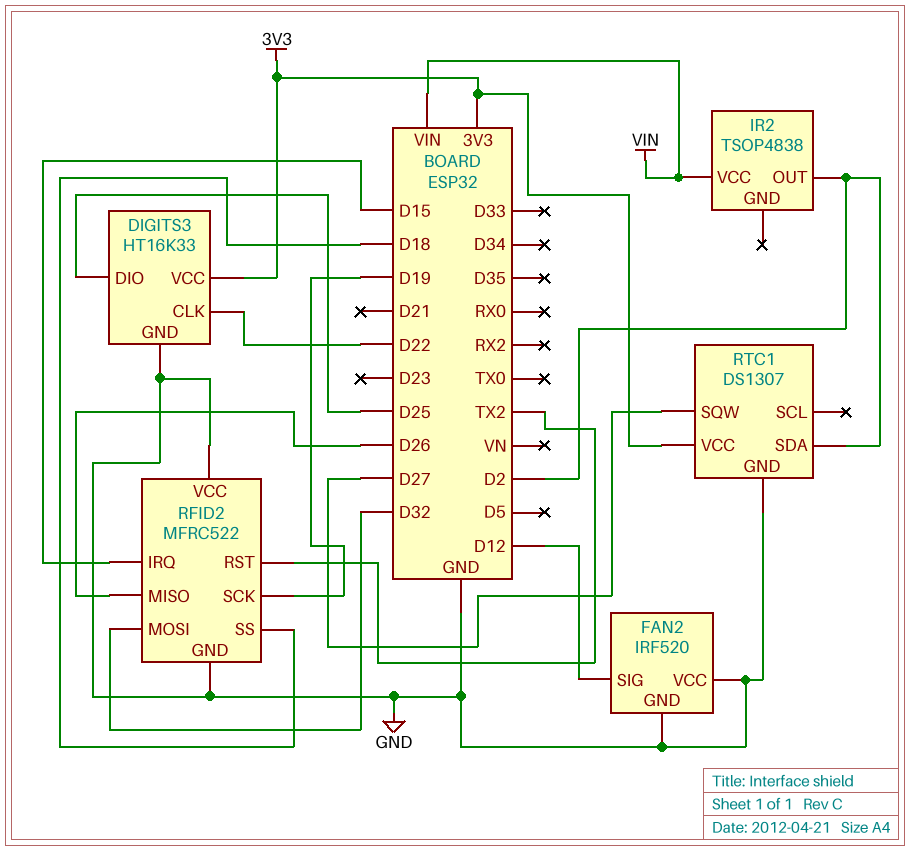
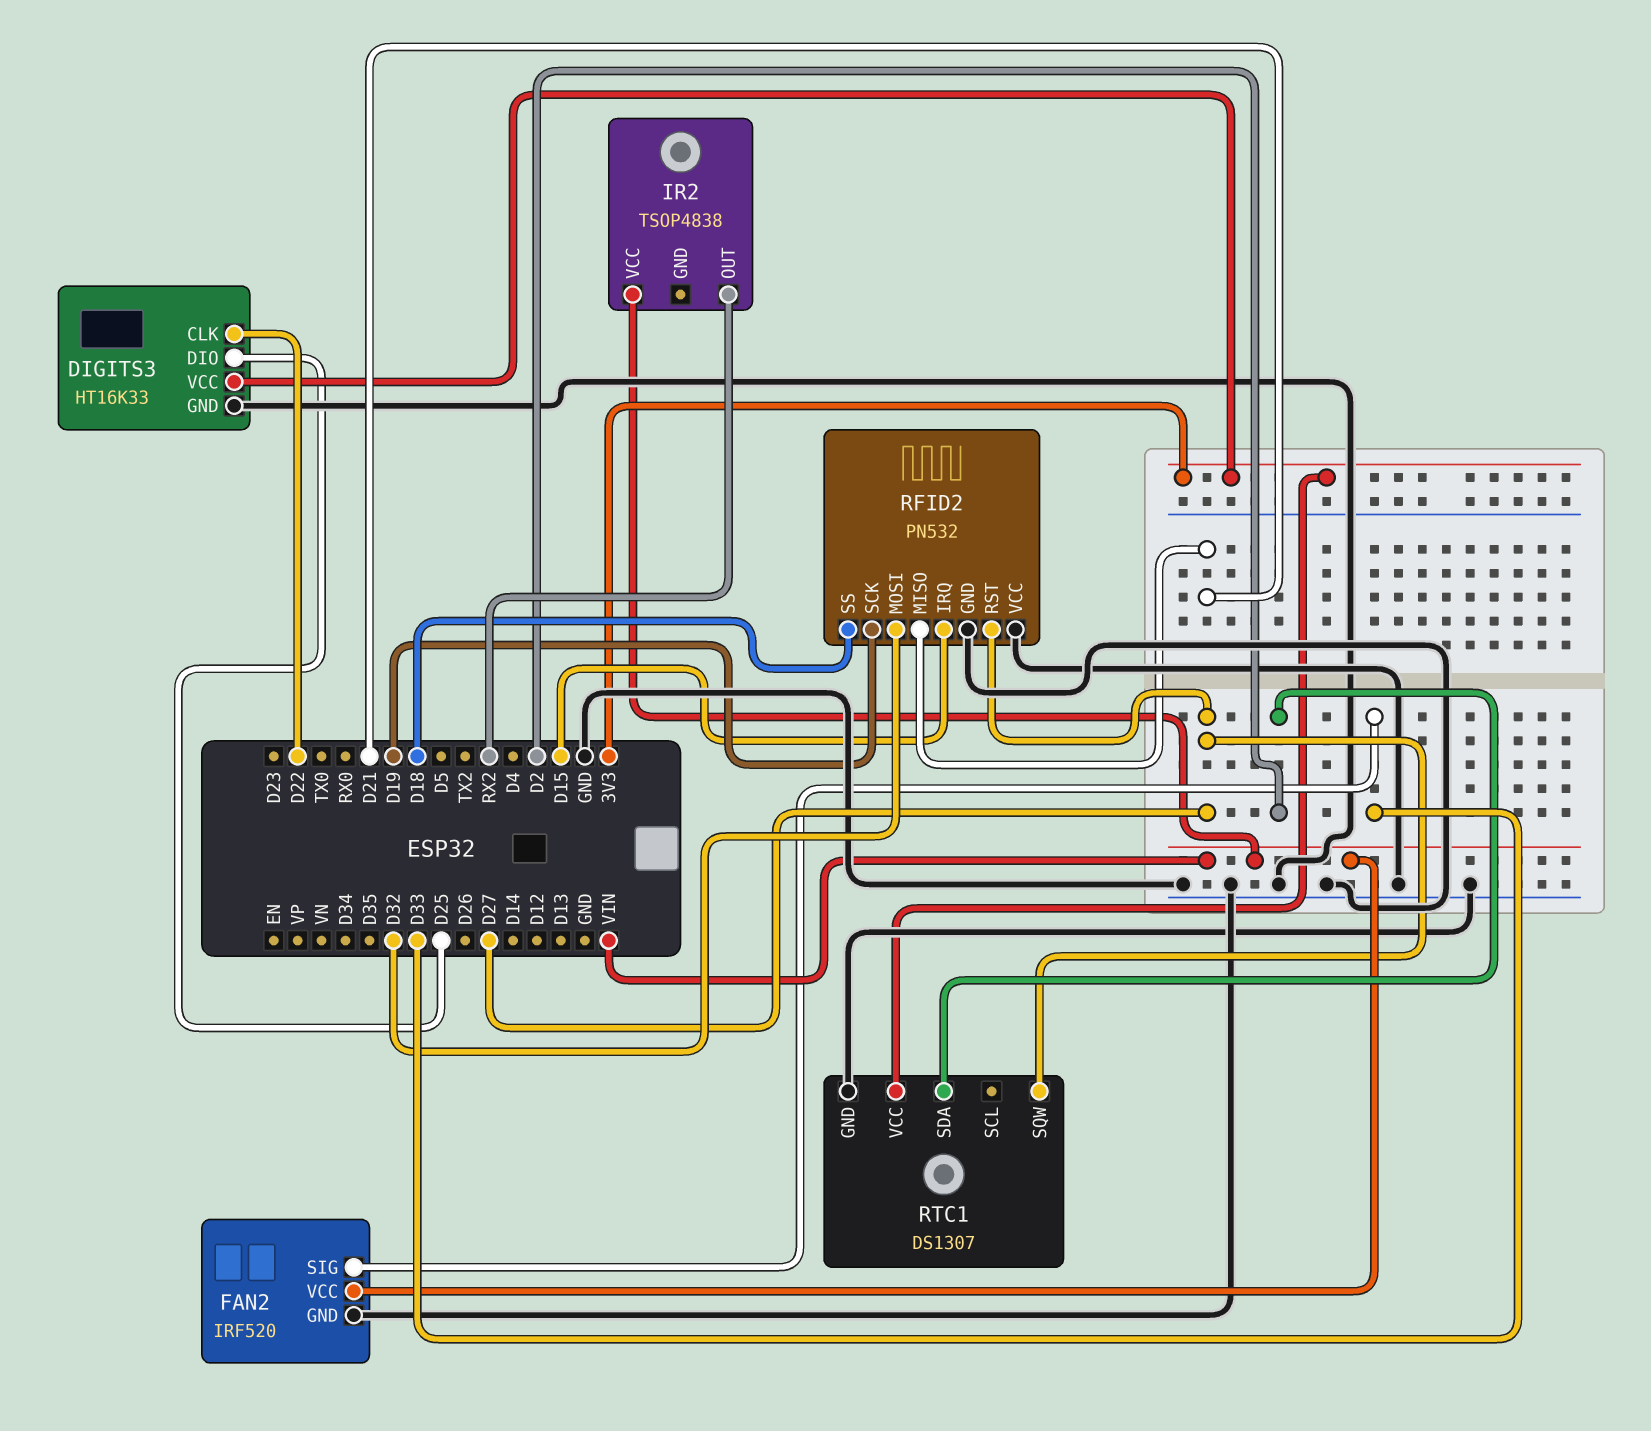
FAN2 pin SIG: D12 -> D33
FAN2 pin VCC: GND -> VIN
IR2 pin OUT: D2 -> RX2
RFID2: MFRC522 -> PN532
RFID2 pin MISO: D26 -> D21
RFID2 pin RST: TX2 -> D27

